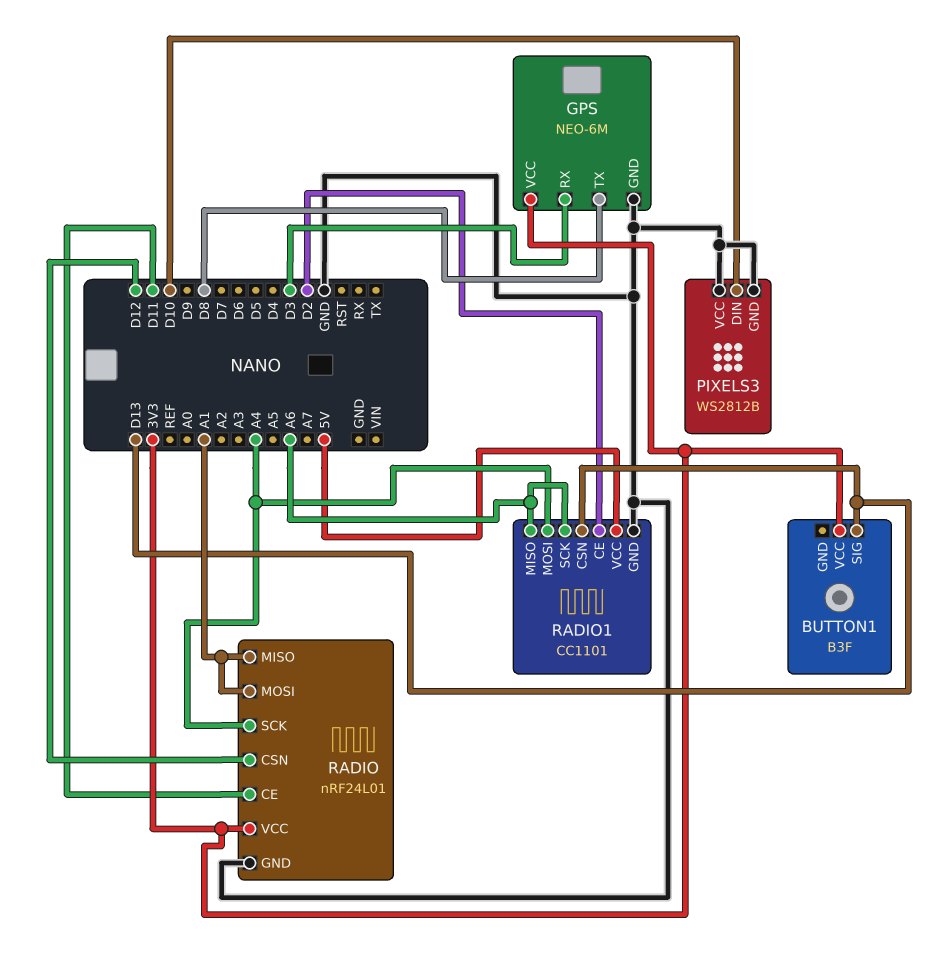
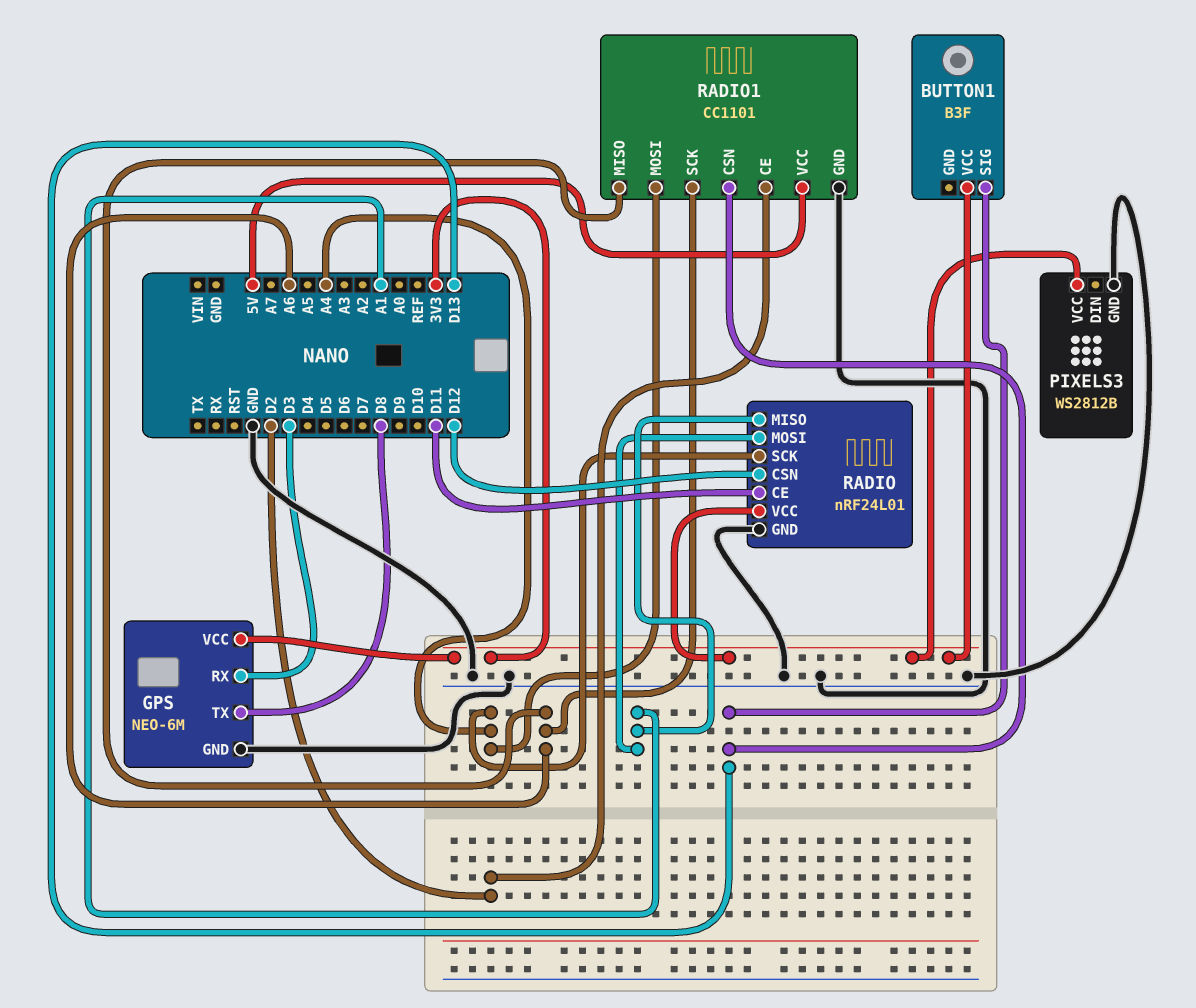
PIXELS3 pin DIN: D10 -> none
PIXELS3 pin VCC: GND -> 3V3

